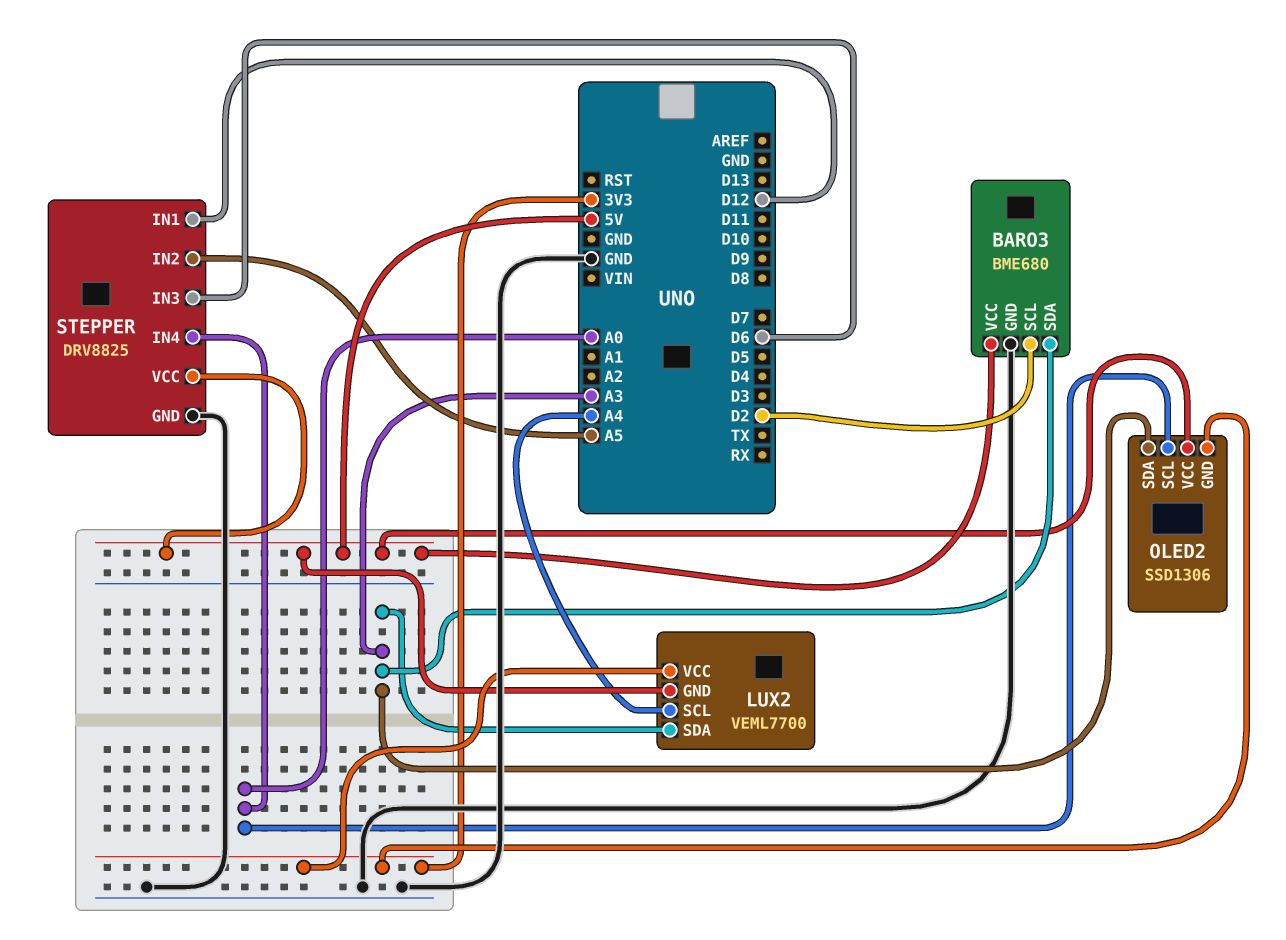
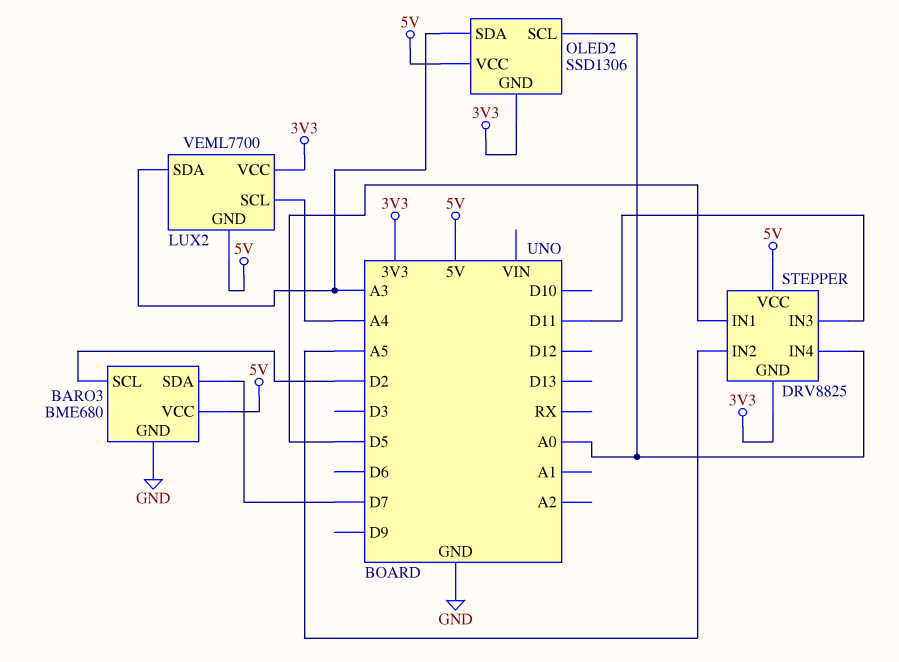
BARO3 pin SDA: A3 -> D7
STEPPER pin GND: GND -> 3V3
STEPPER pin IN1: D12 -> D5
STEPPER pin IN3: D6 -> D11

